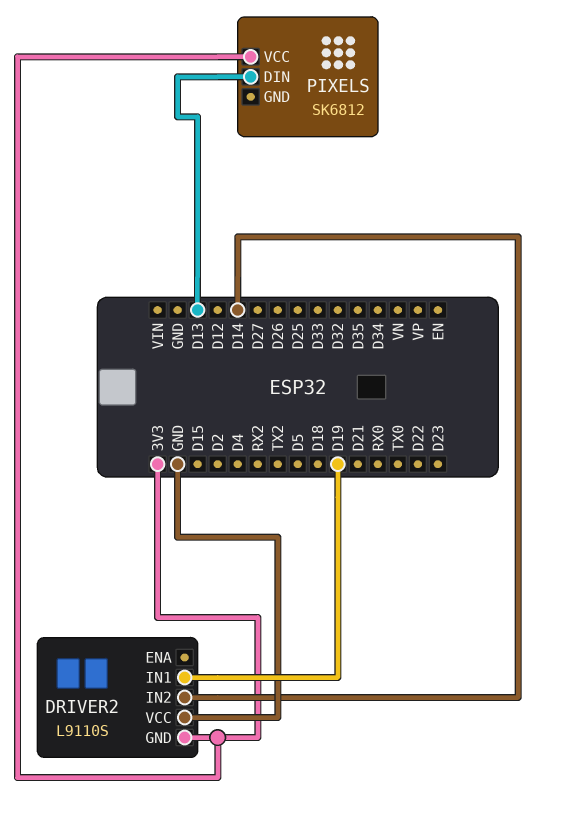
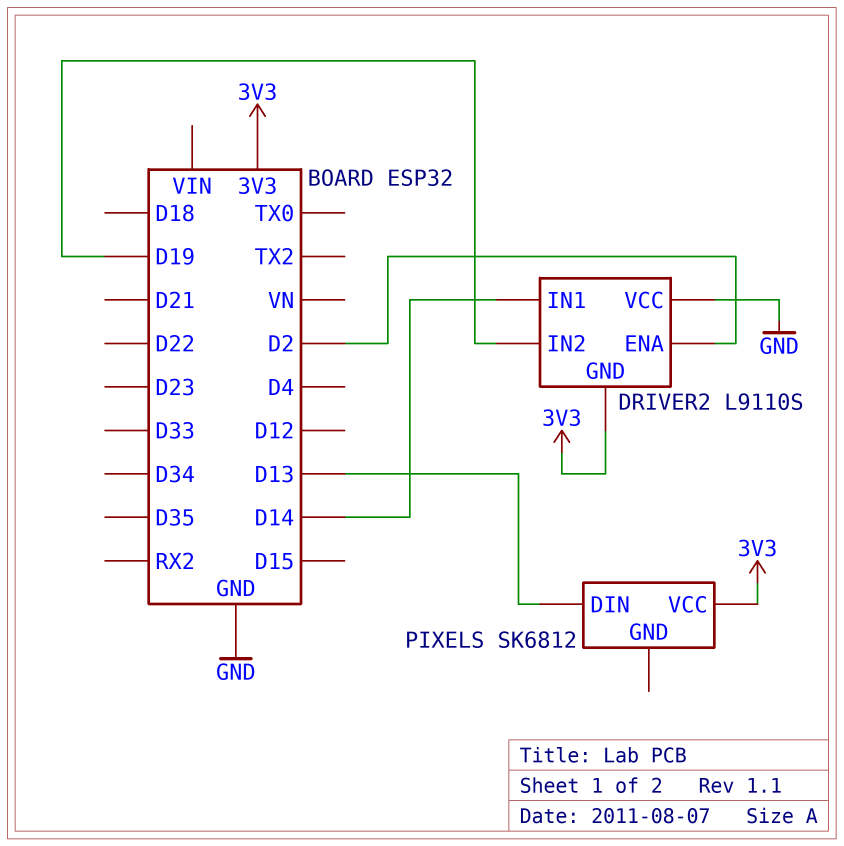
DRIVER2 pin ENA: none -> D2
DRIVER2 pin IN1: D19 -> D14
DRIVER2 pin IN2: D14 -> D19

